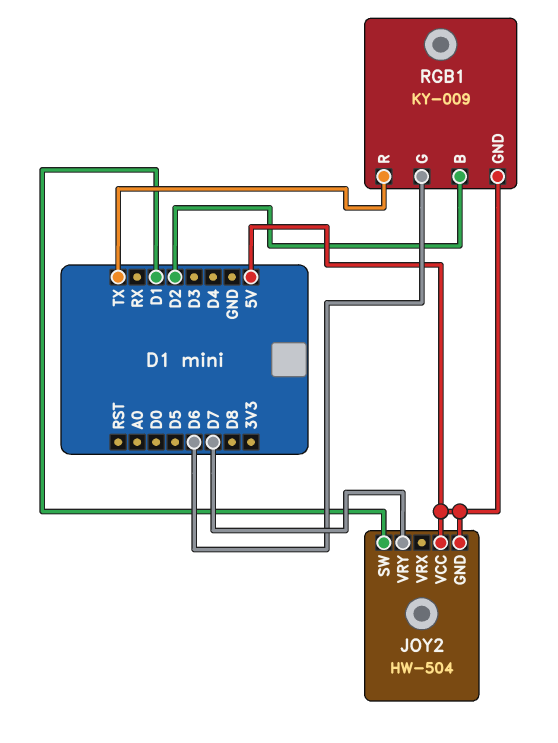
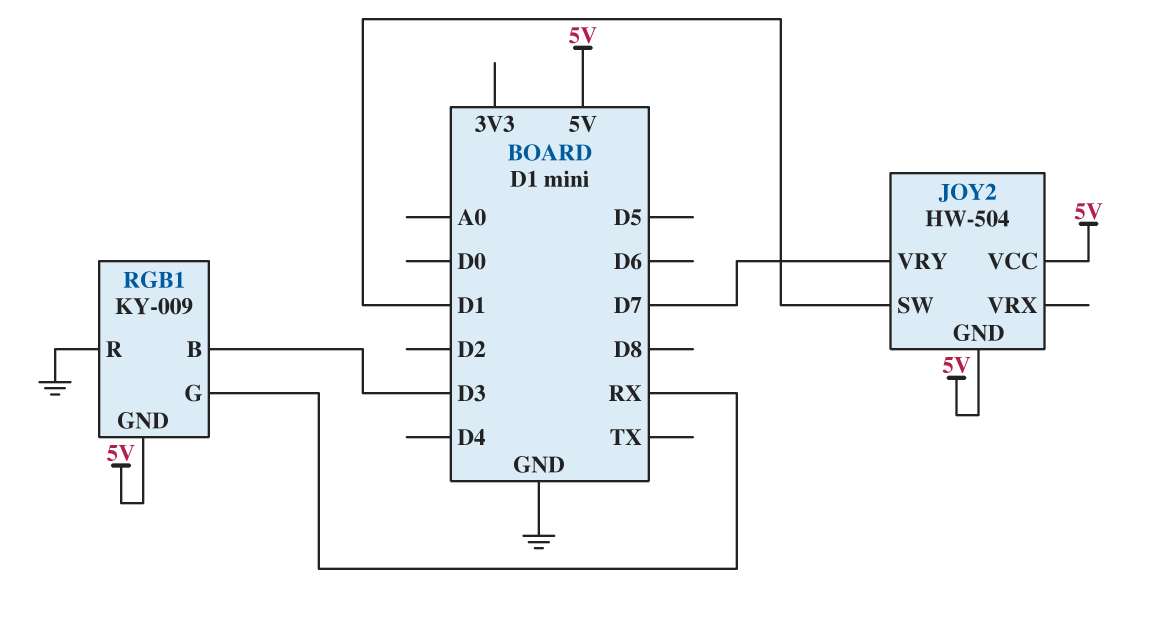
RGB1 pin B: D2 -> D3
RGB1 pin G: D6 -> RX
RGB1 pin R: TX -> GND

